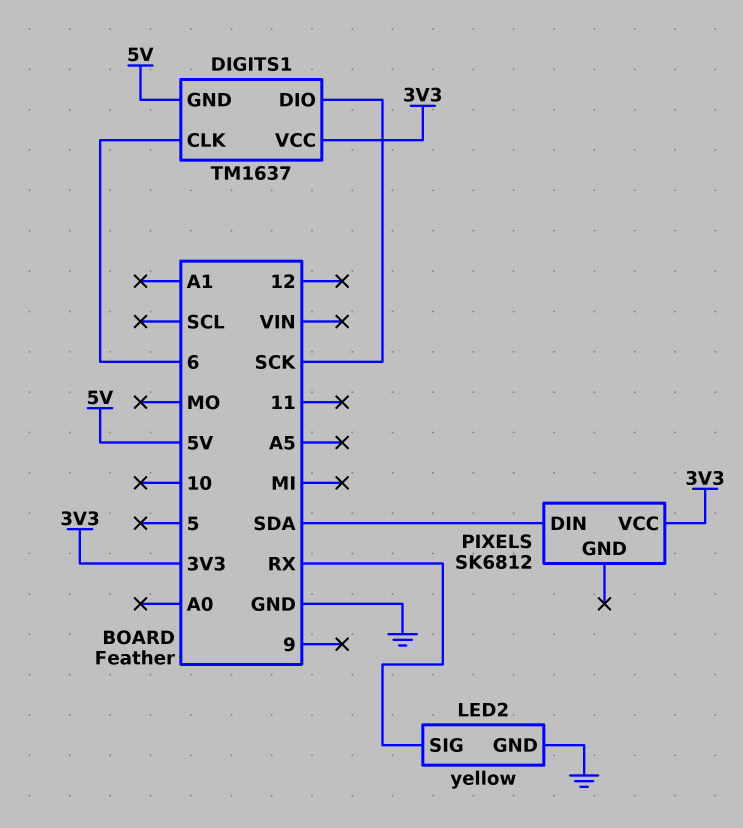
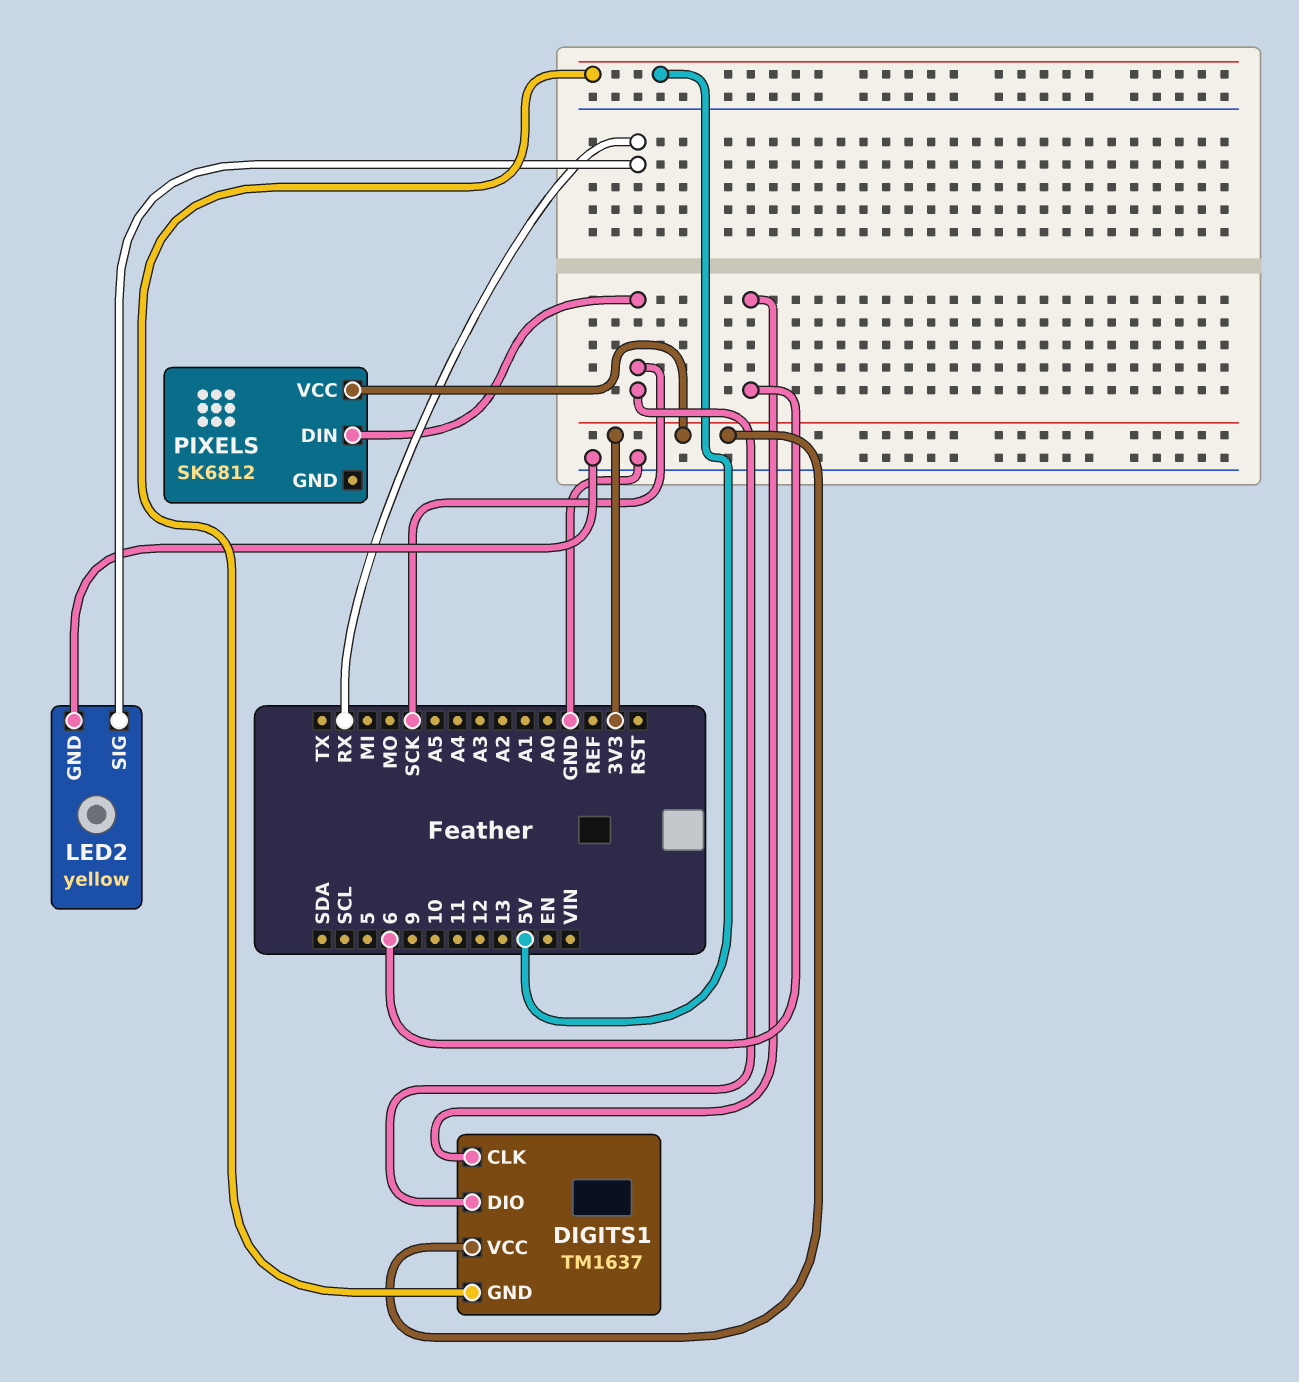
PIXELS pin DIN: SDA -> SCK

